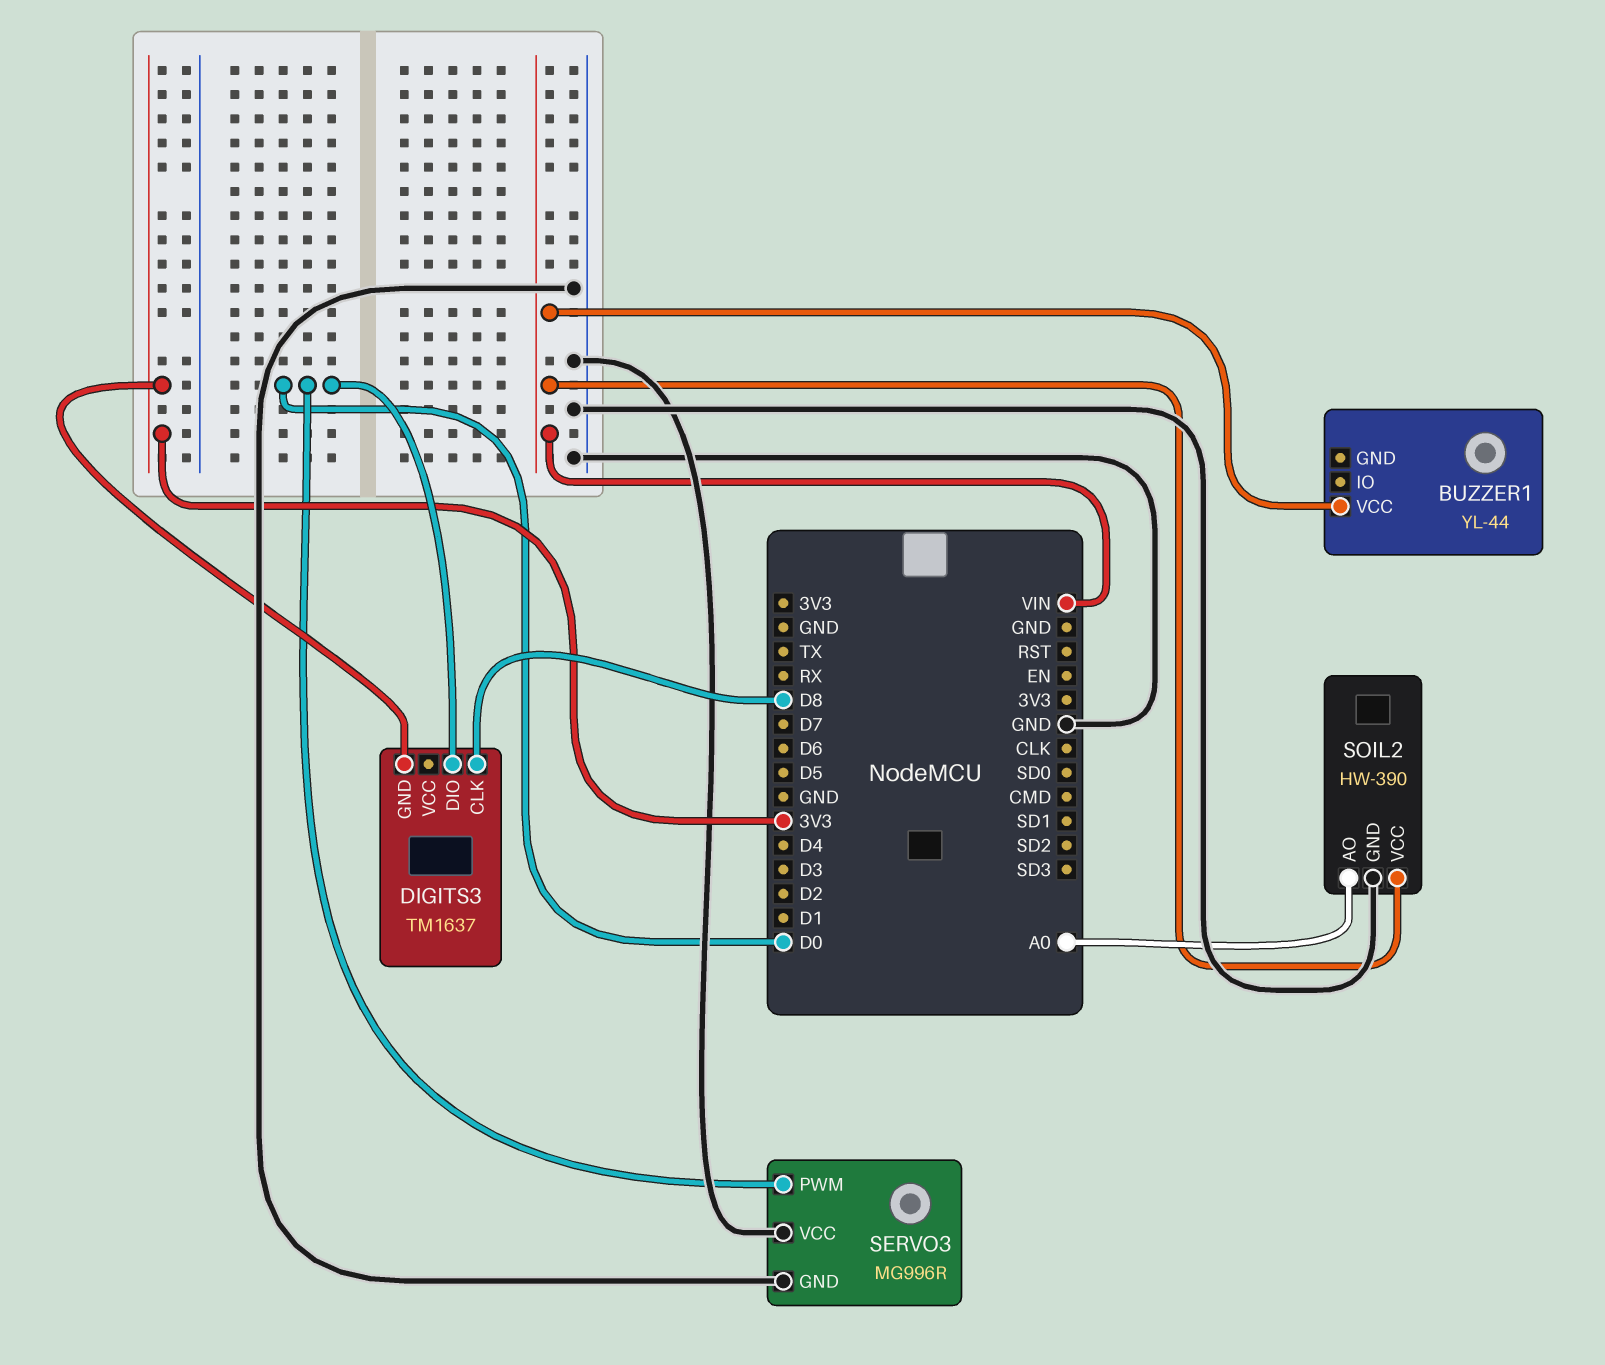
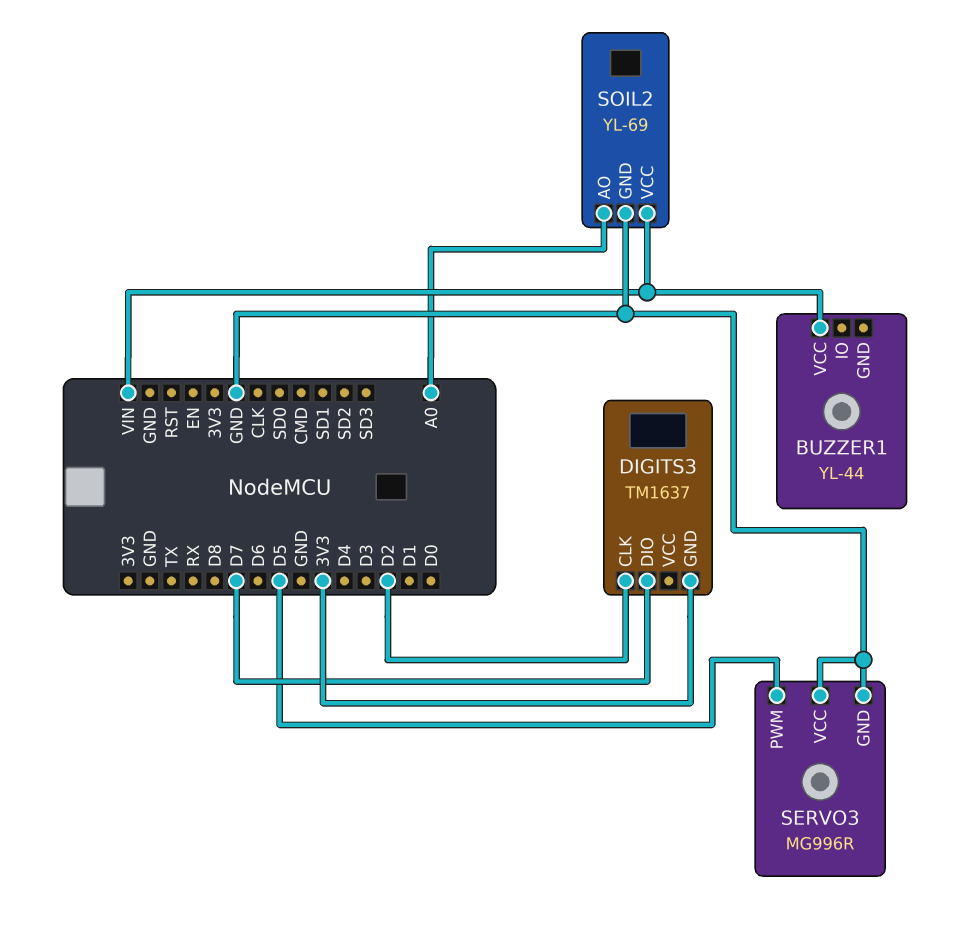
DIGITS3 pin CLK: D8 -> D2
DIGITS3 pin DIO: D0 -> D7
SERVO3 pin PWM: D0 -> D5
SOIL2: HW-390 -> YL-69

